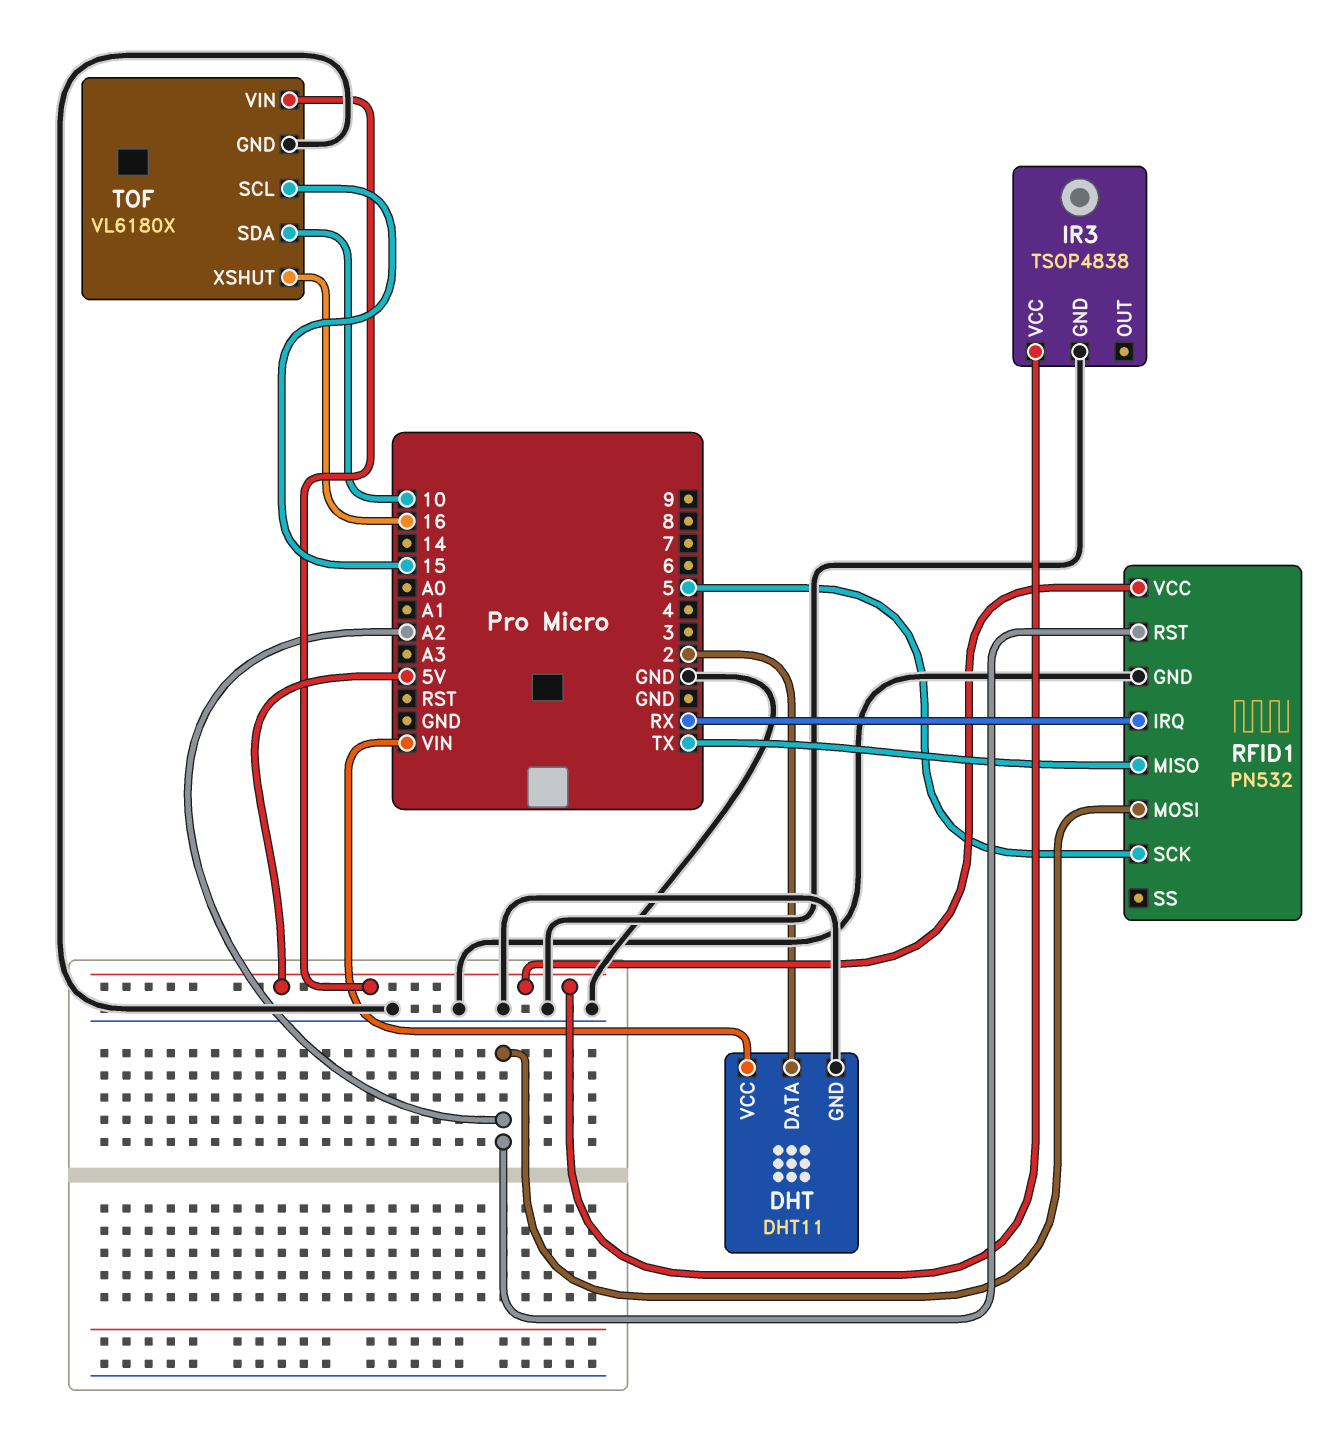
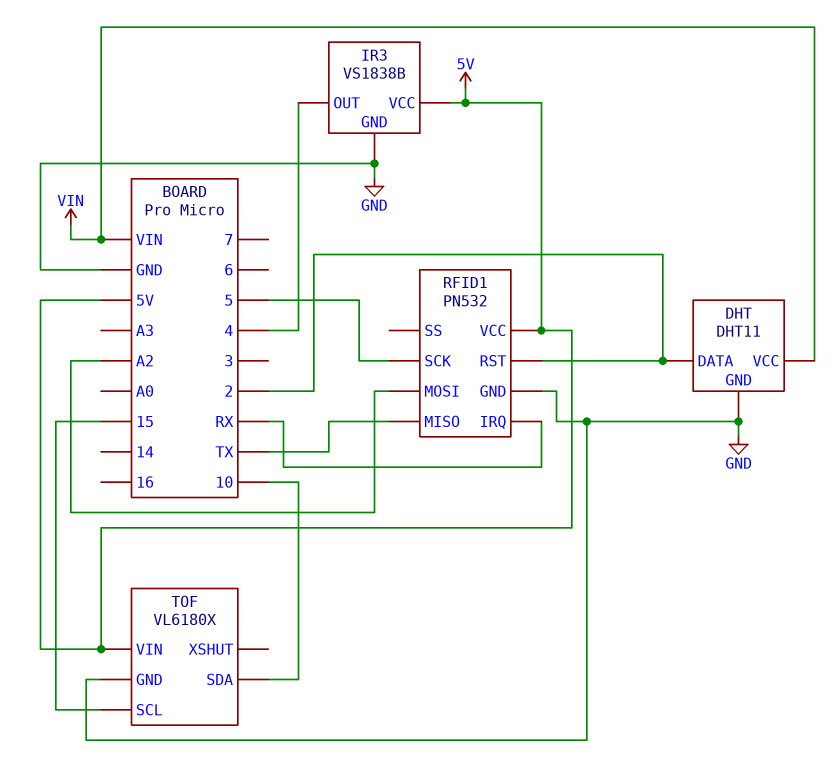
IR3: TSOP4838 -> VS1838B
IR3 pin OUT: none -> 4
RFID1 pin RST: A2 -> 2
TOF pin XSHUT: 16 -> none

